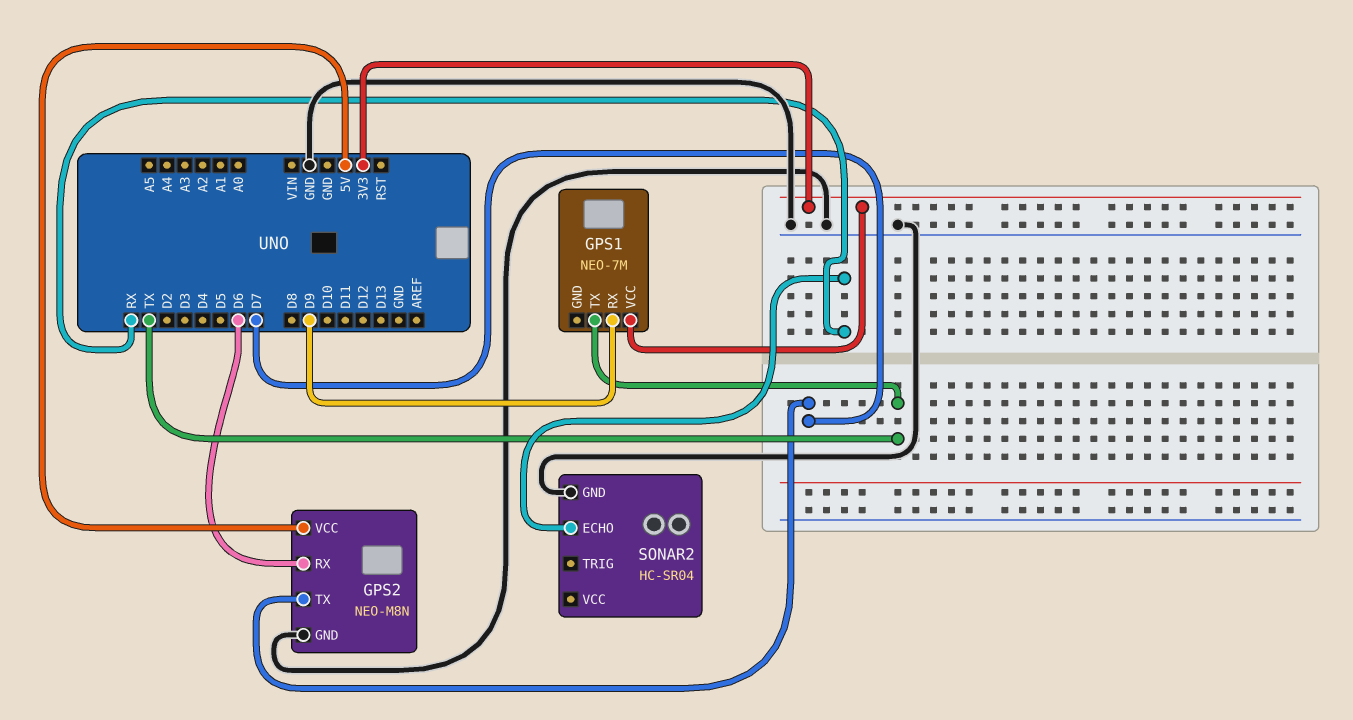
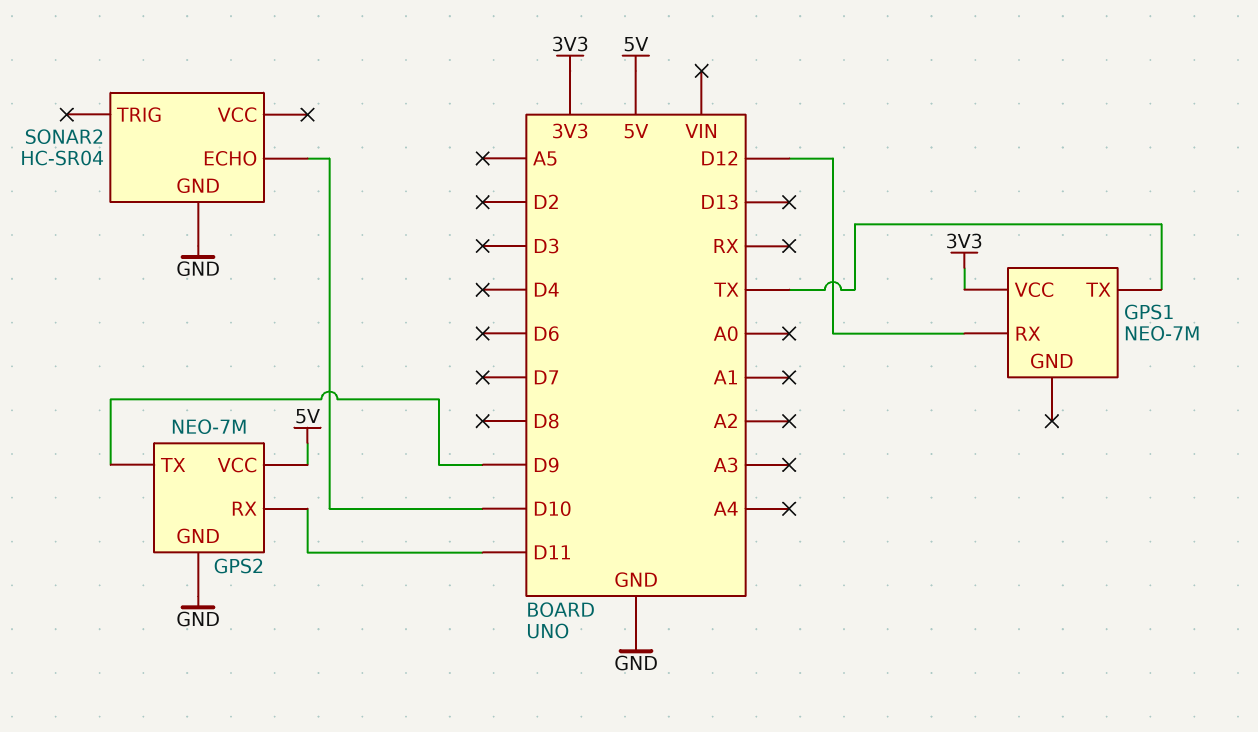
GPS1 pin RX: D9 -> D12
GPS2: NEO-M8N -> NEO-7M
GPS2 pin RX: D6 -> D11
GPS2 pin TX: D7 -> D9
SONAR2 pin ECHO: RX -> D10

